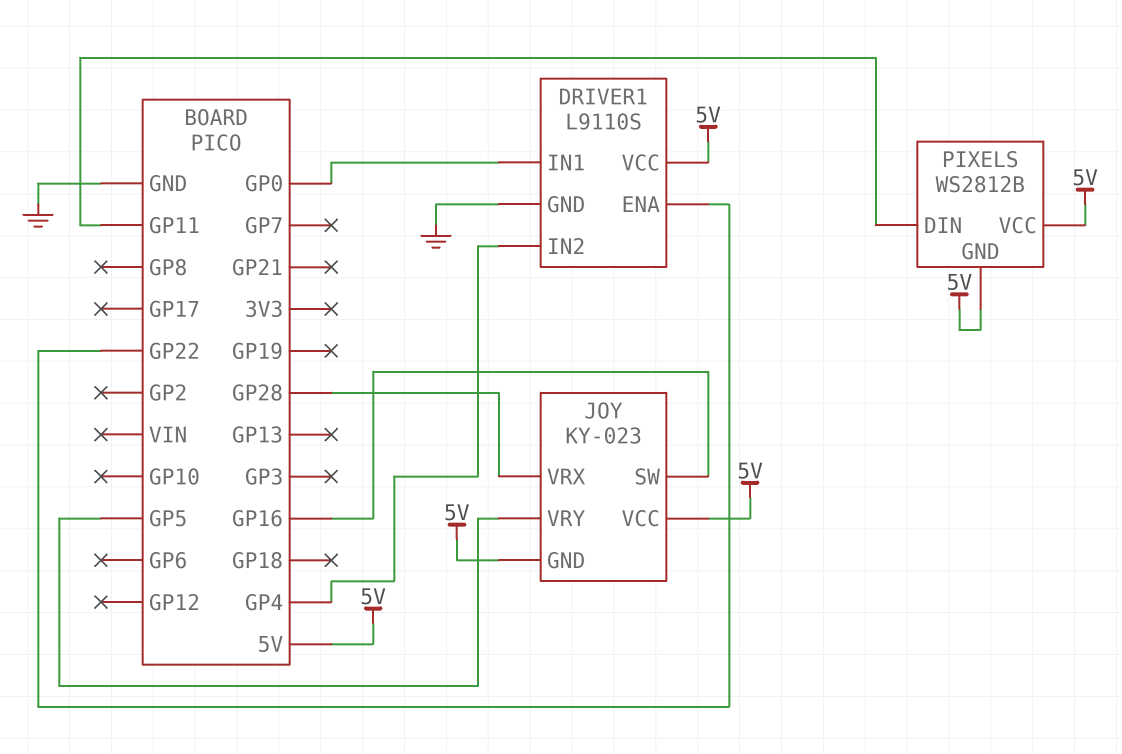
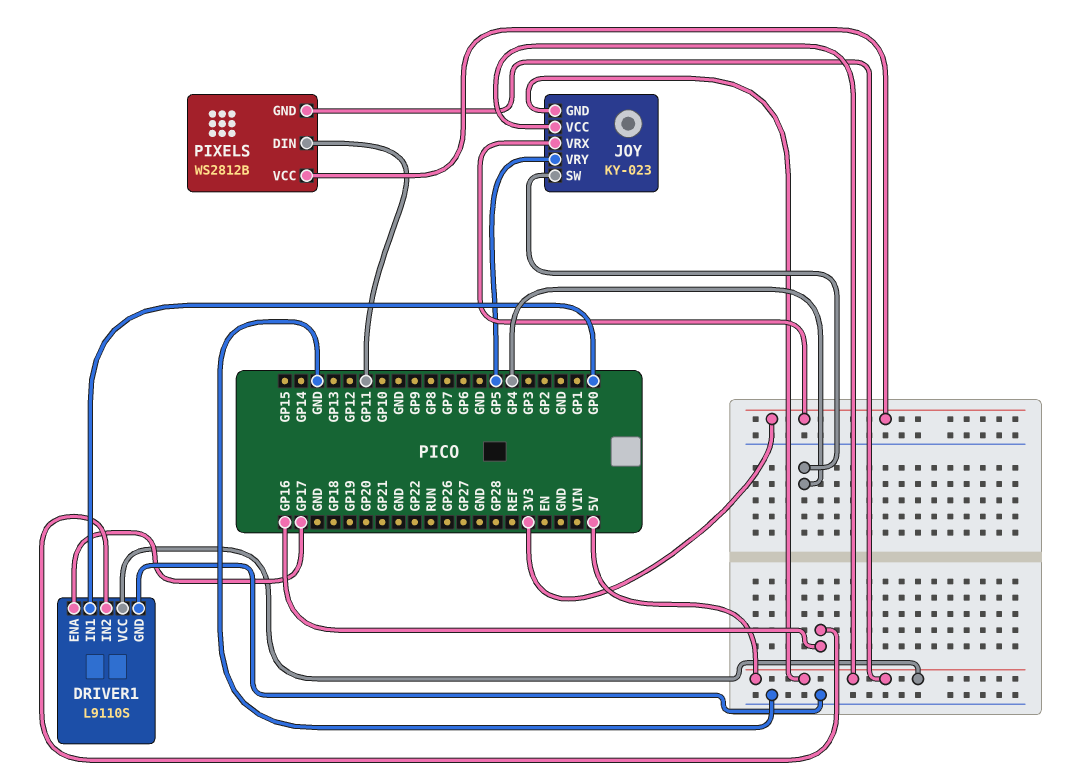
DRIVER1 pin ENA: GP22 -> GP17
DRIVER1 pin IN2: GP4 -> GP16
JOY pin SW: GP16 -> GP4
JOY pin VRX: GP28 -> 3V3
PIXELS pin VCC: 5V -> 3V3

